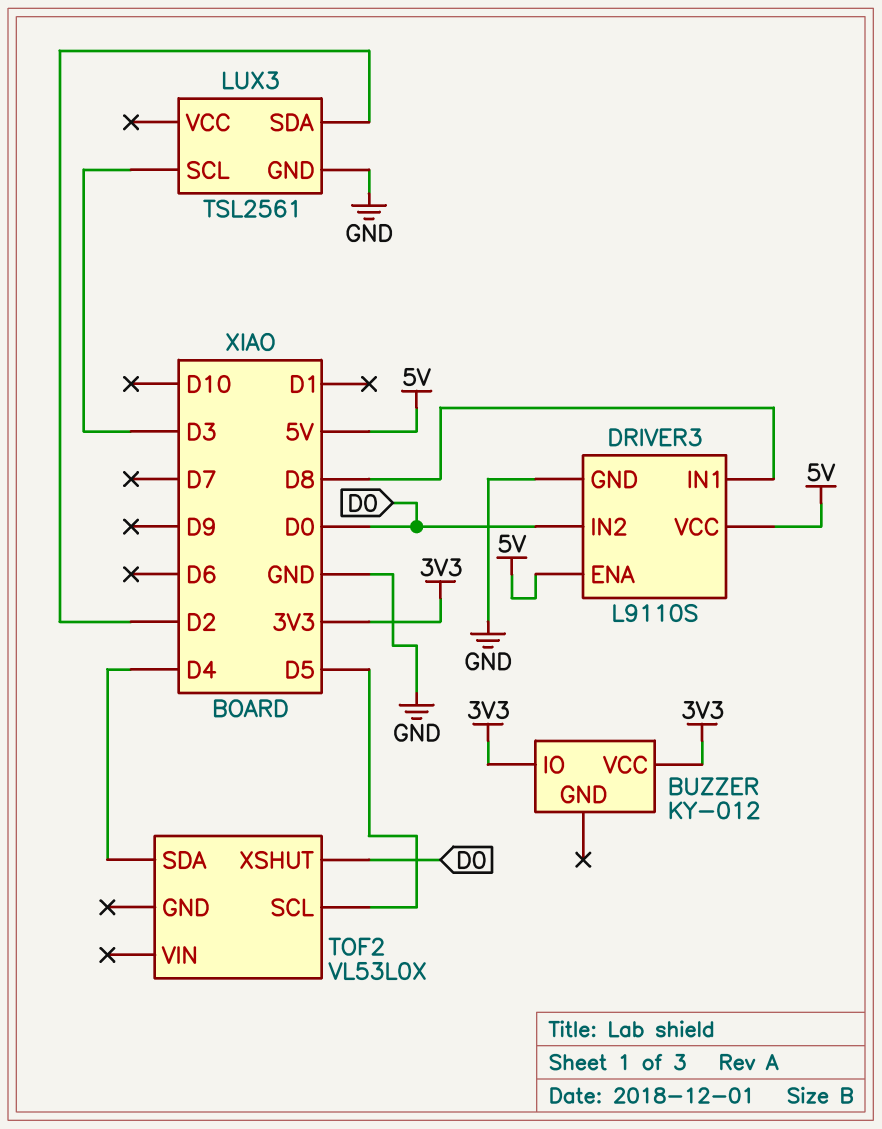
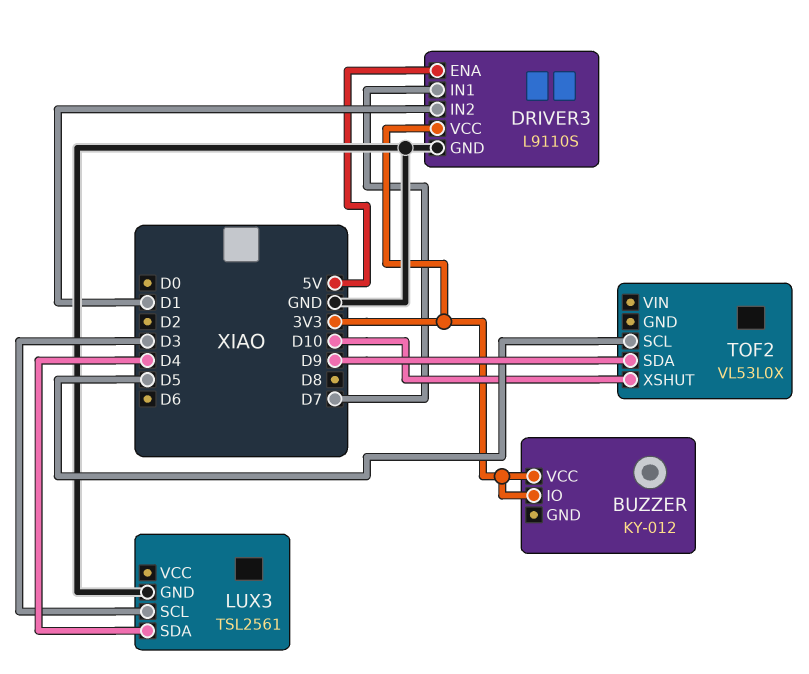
DRIVER3 pin IN1: D8 -> D7
DRIVER3 pin IN2: D0 -> D1
DRIVER3 pin VCC: 5V -> 3V3
LUX3 pin SDA: D2 -> D4
TOF2 pin SDA: D4 -> D9
TOF2 pin XSHUT: D0 -> D10

